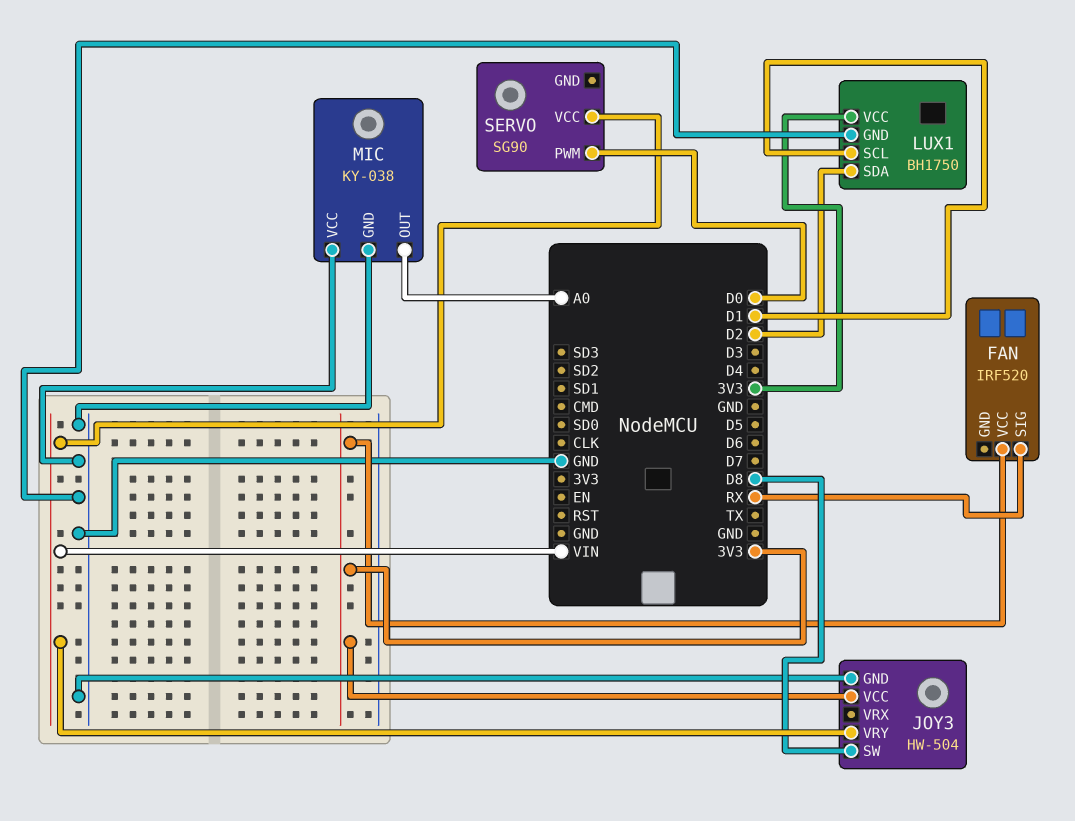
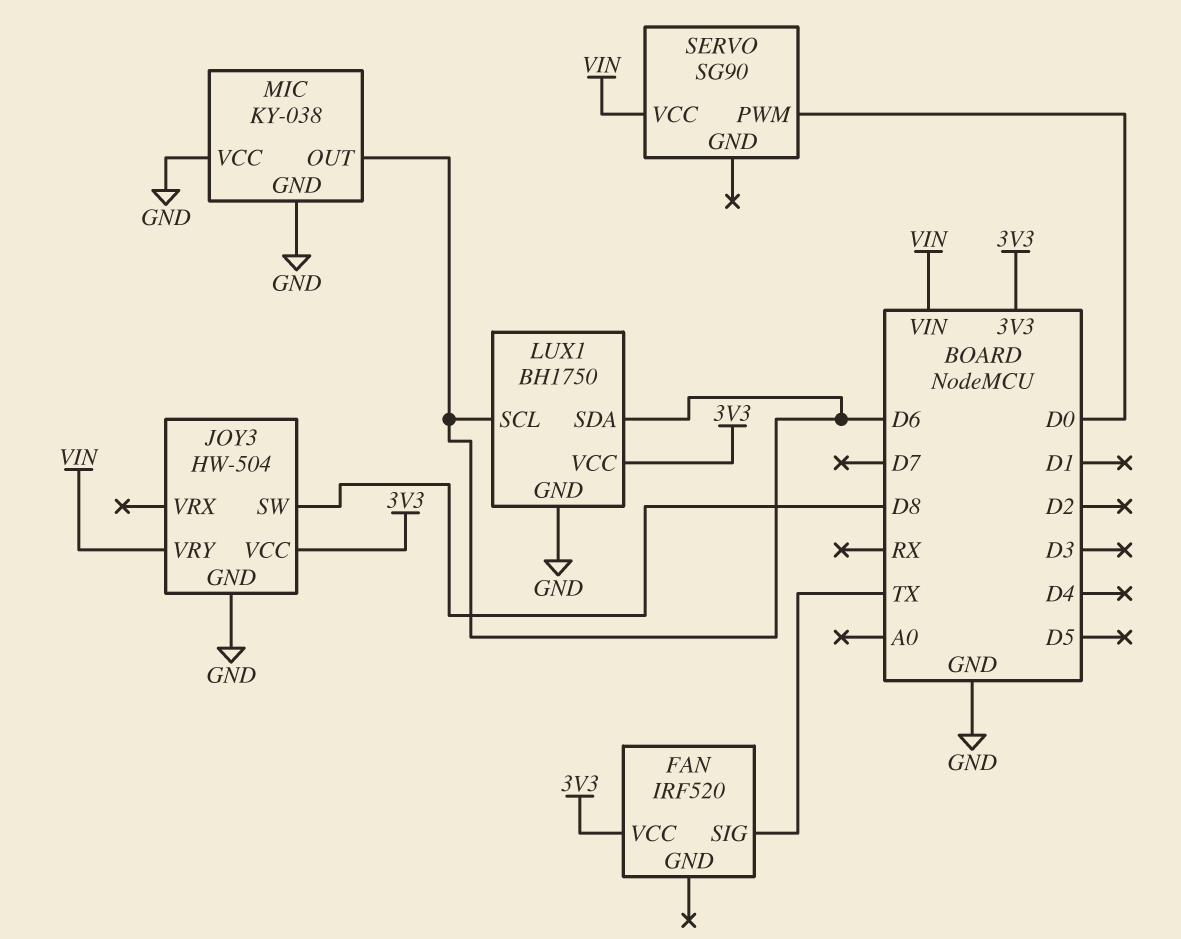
FAN pin SIG: RX -> TX
LUX1 pin SCL: D1 -> D6
LUX1 pin SDA: D2 -> D6
MIC pin OUT: A0 -> D6

